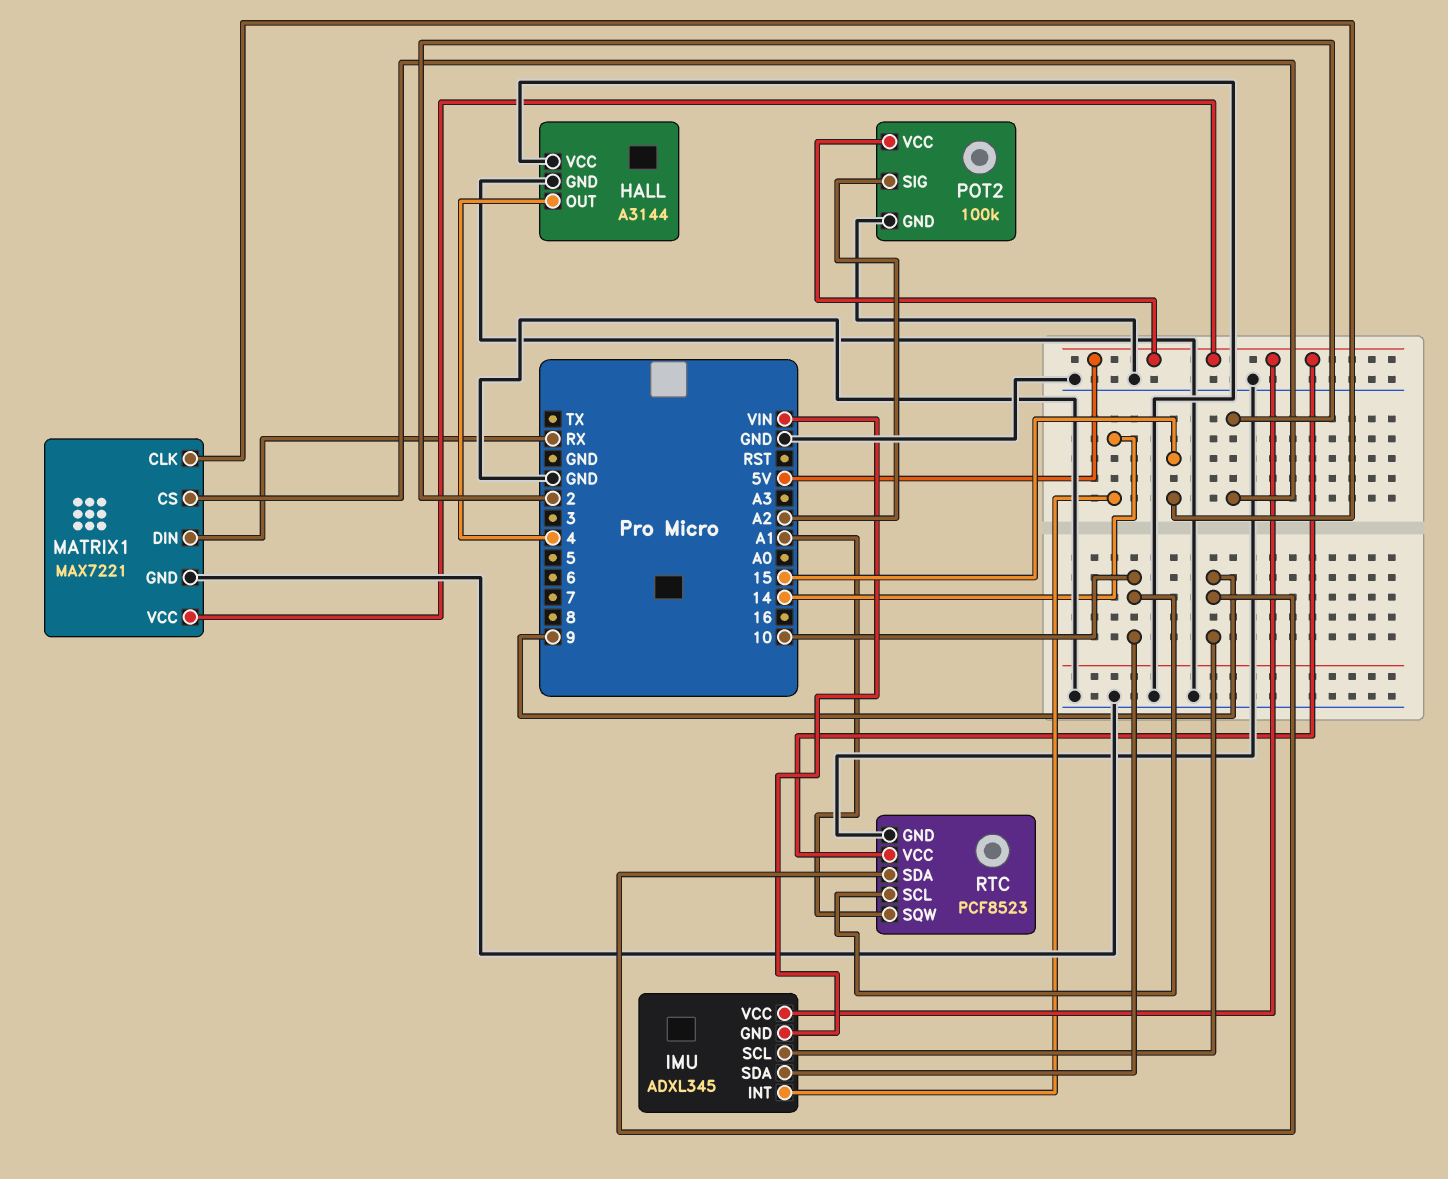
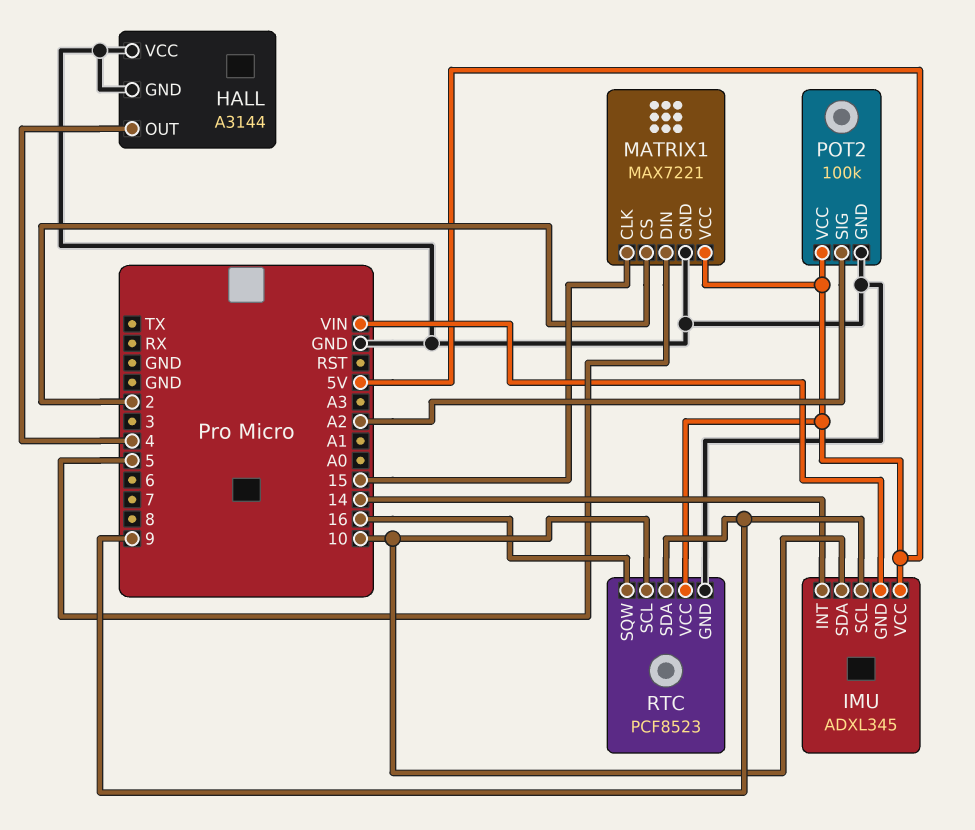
MATRIX1 pin DIN: RX -> 5
RTC pin SQW: A1 -> 16

